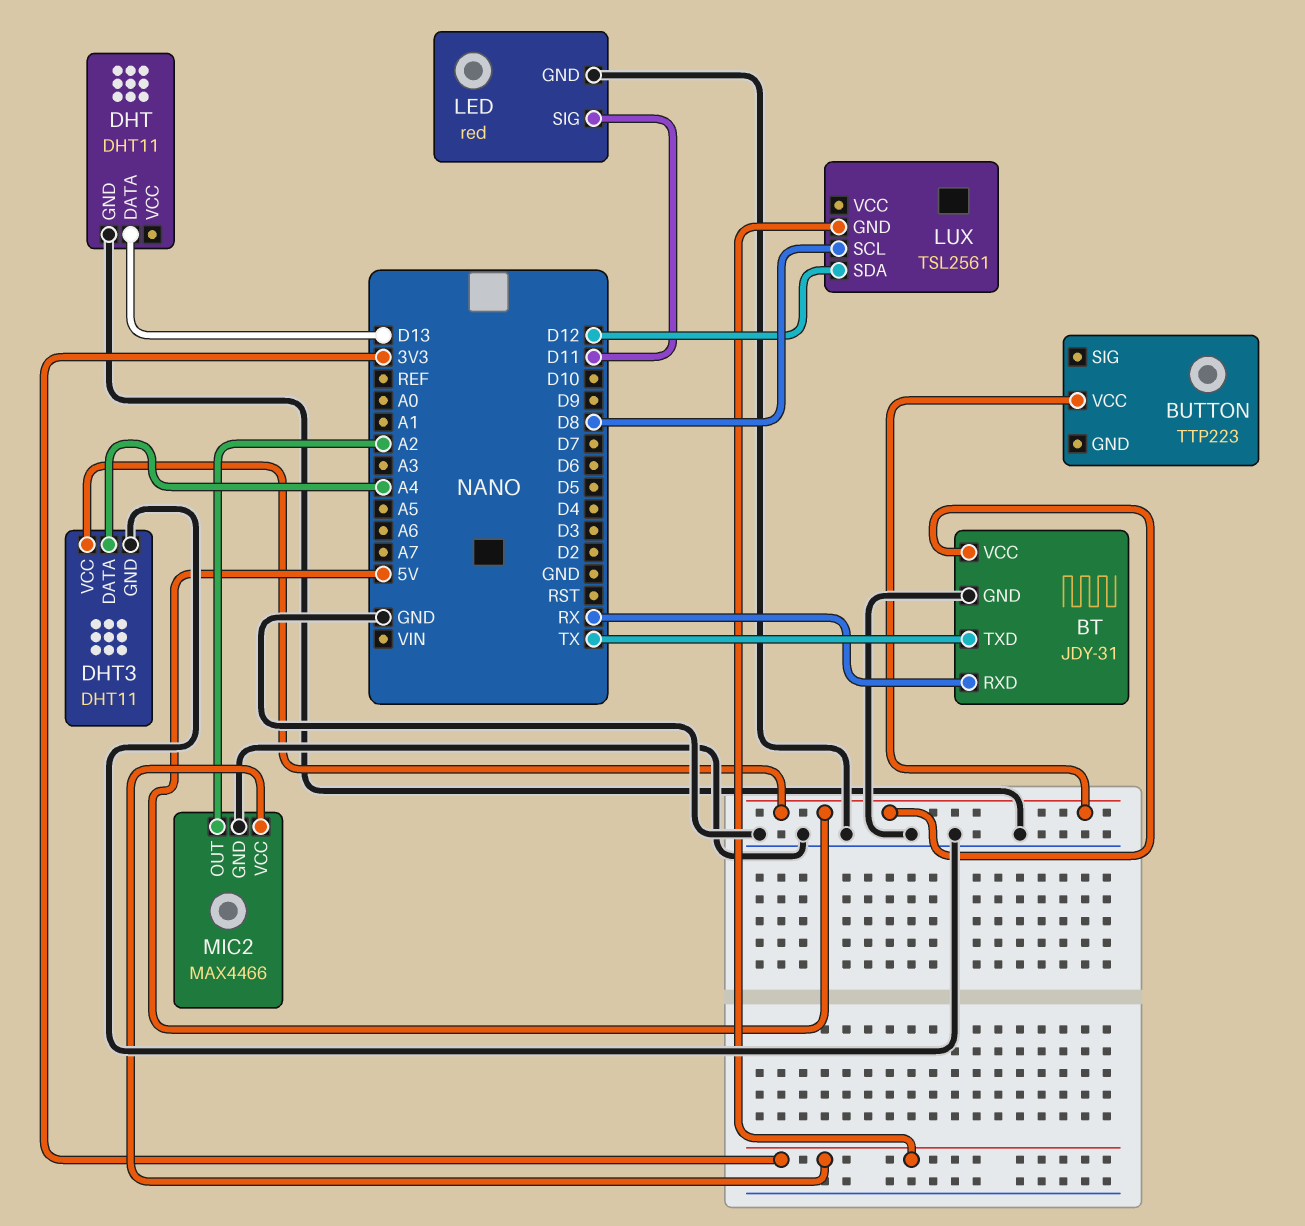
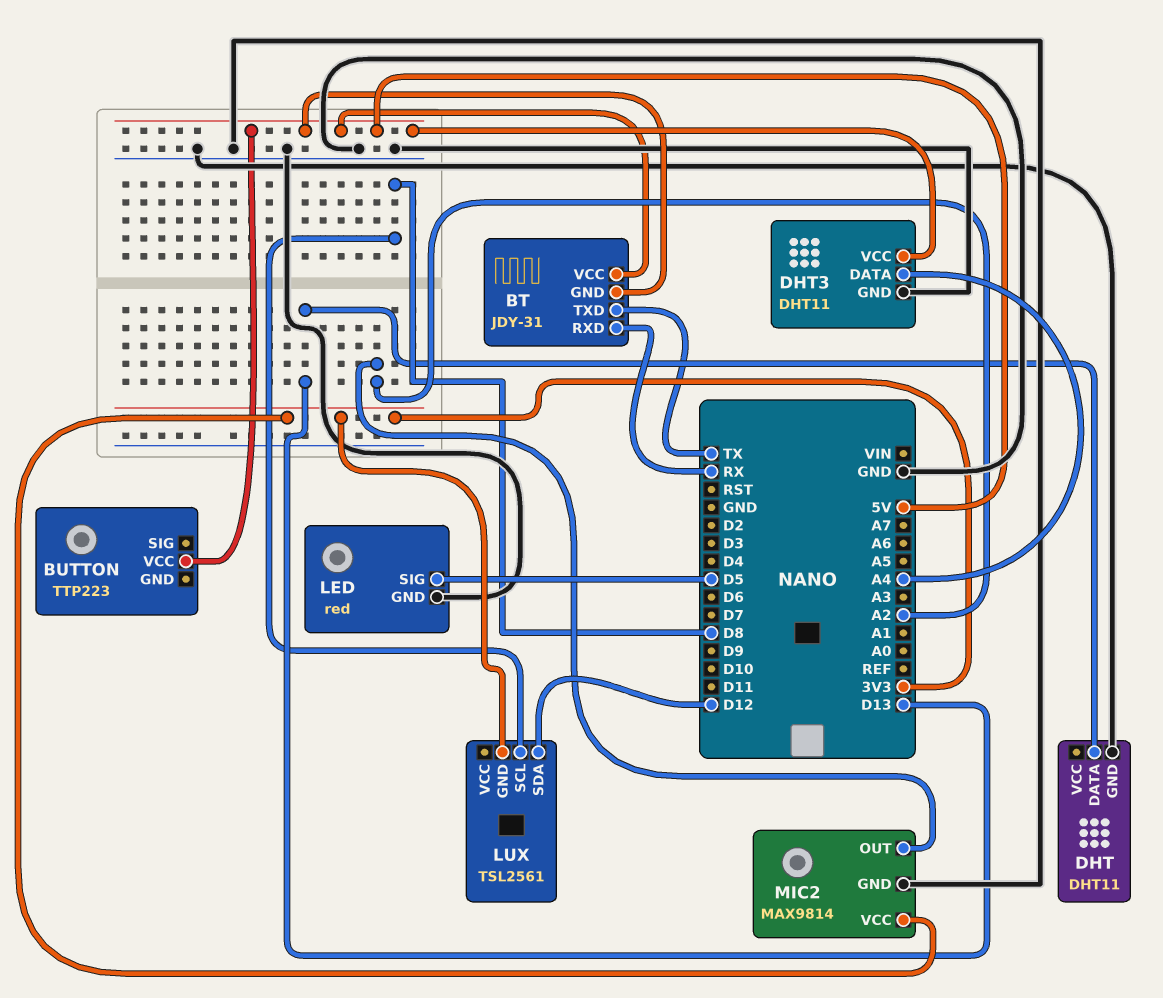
BT pin GND: GND -> 5V
LED pin SIG: D11 -> D5
MIC2: MAX4466 -> MAX9814

